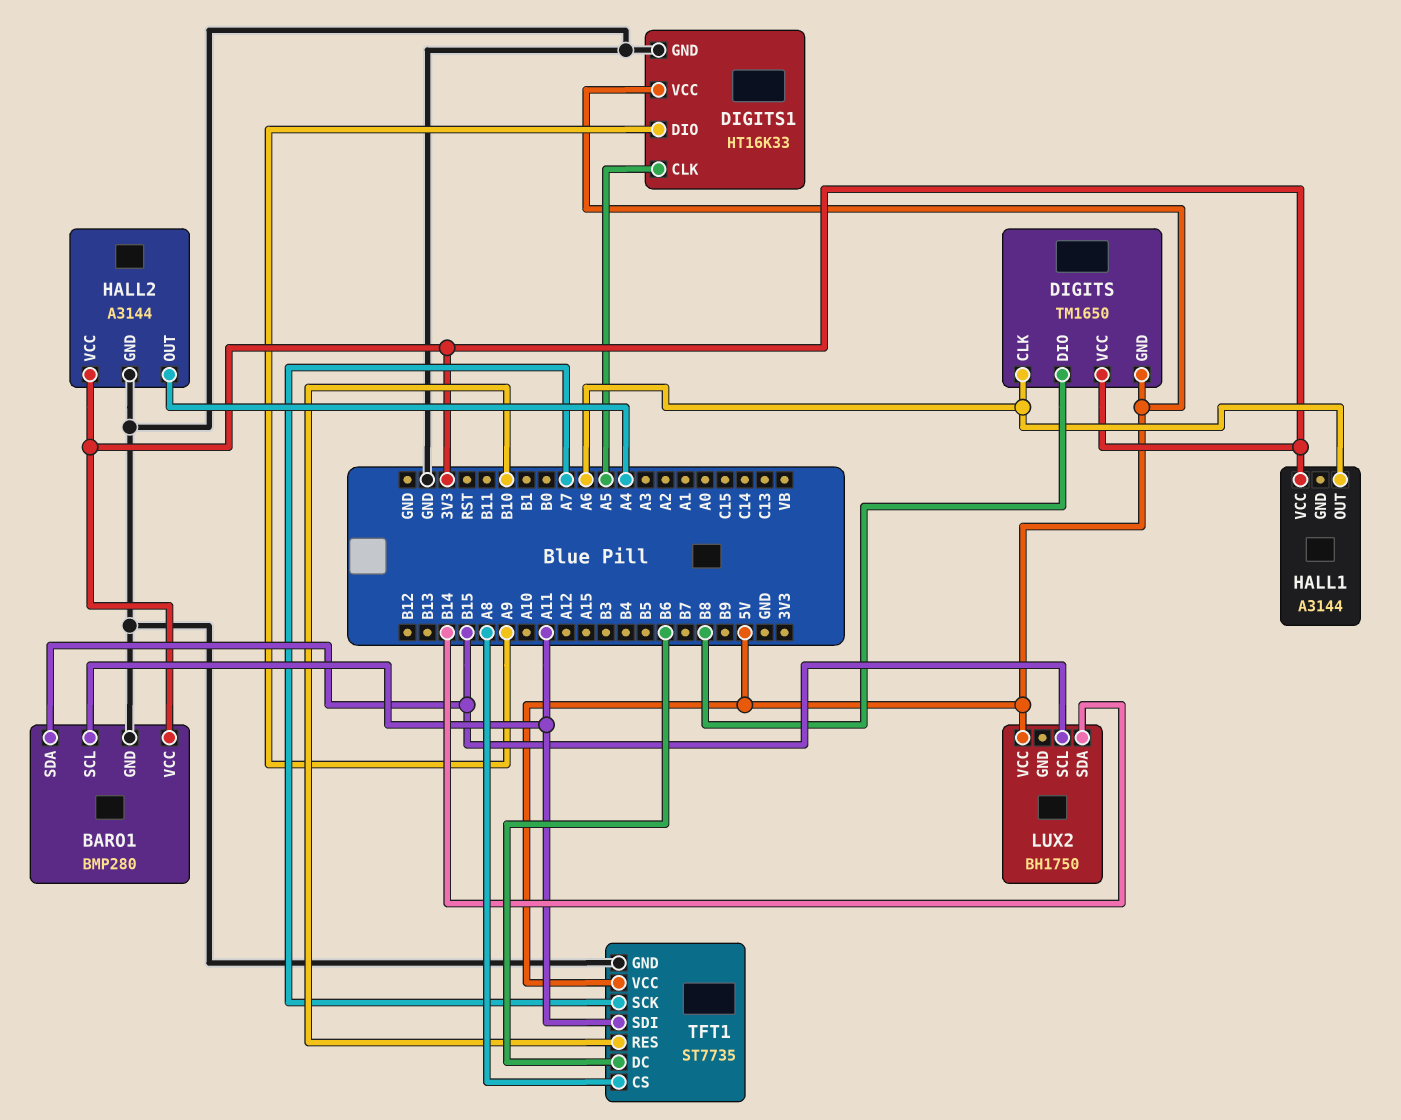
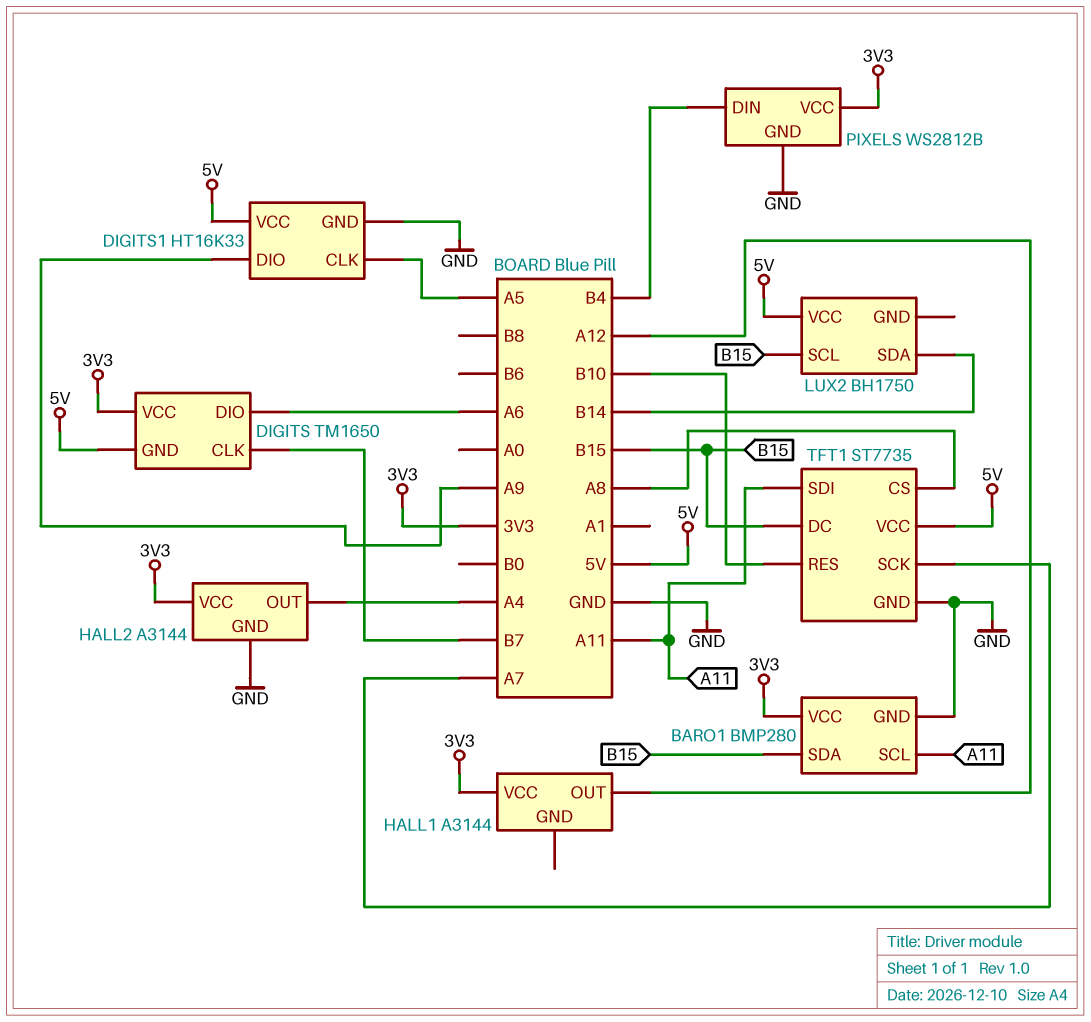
DIGITS pin CLK: A6 -> B7
DIGITS pin DIO: B8 -> A6
HALL1 pin OUT: A6 -> A12
PIXELS: none -> WS2812B
PIXELS pin DIN: none -> B4
PIXELS pin GND: none -> GND
PIXELS pin VCC: none -> 3V3
TFT1 pin DC: B6 -> B15

